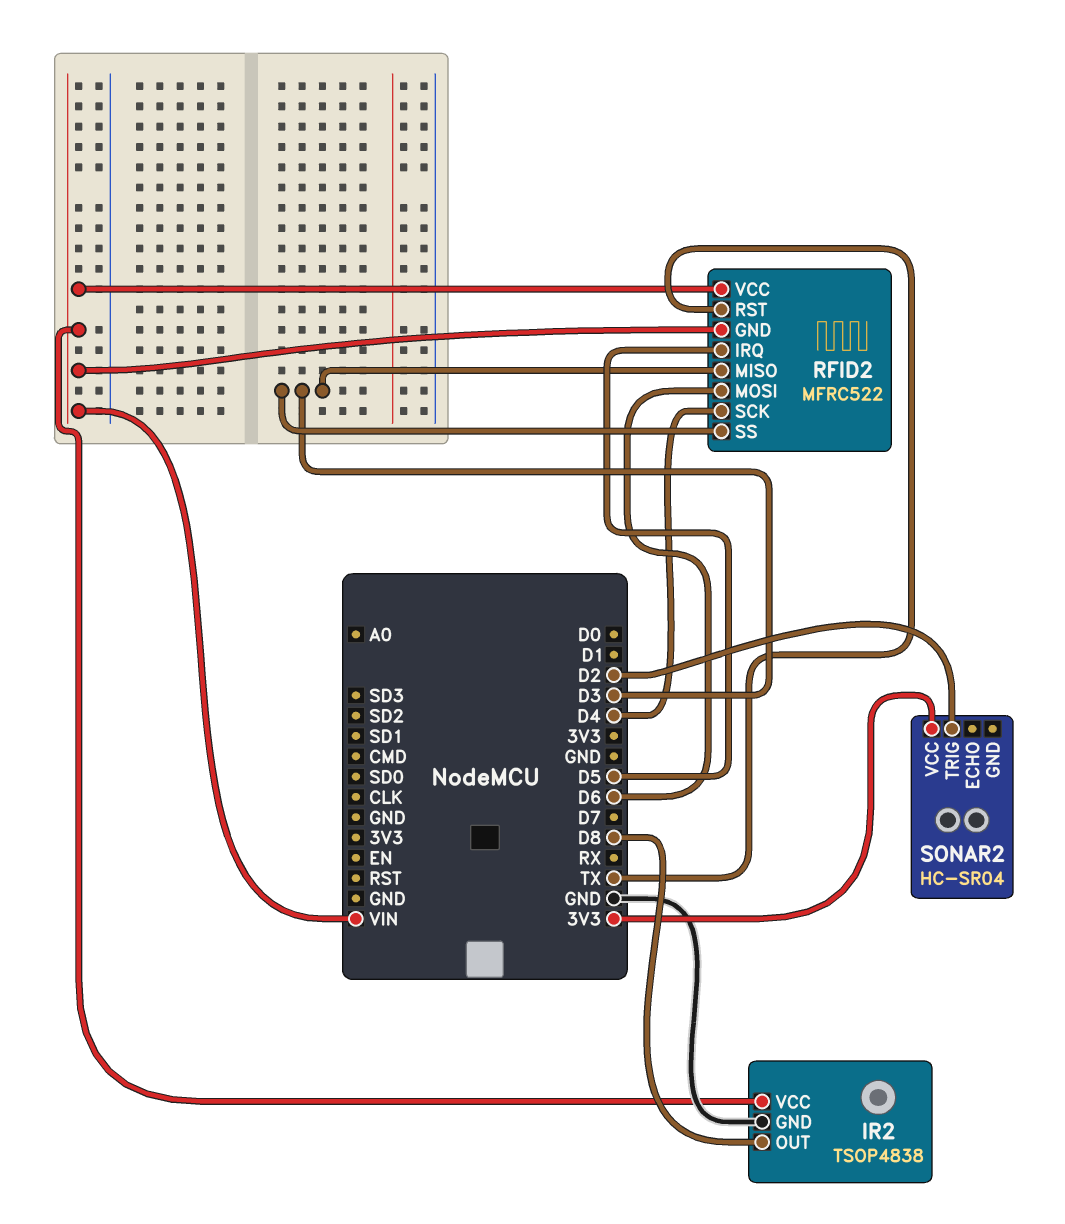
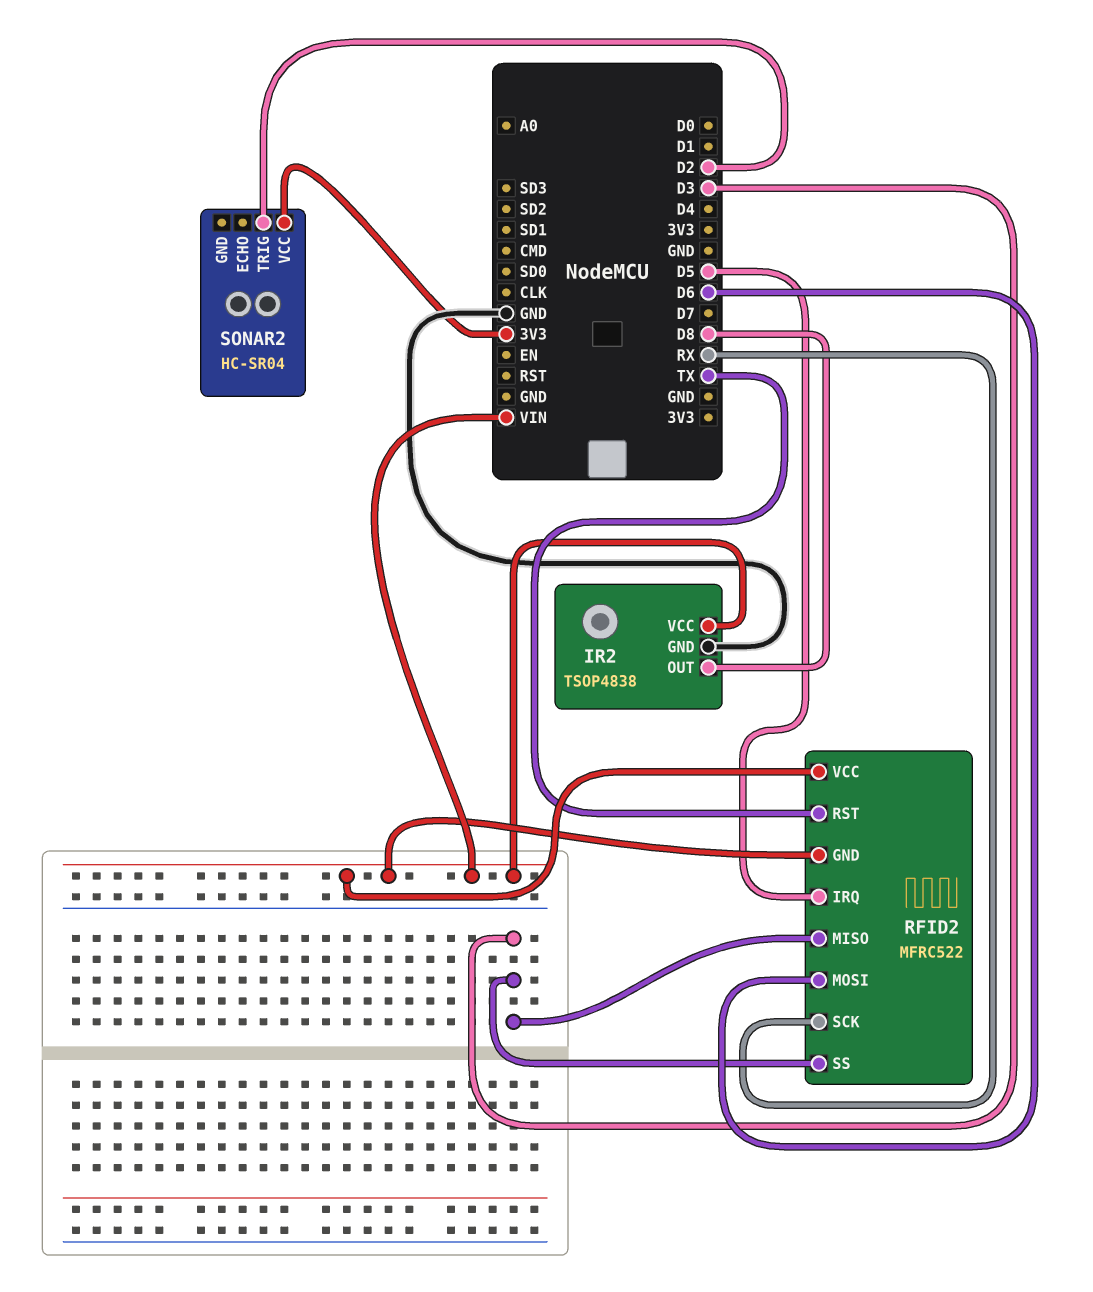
RFID2 pin SCK: D4 -> RX

